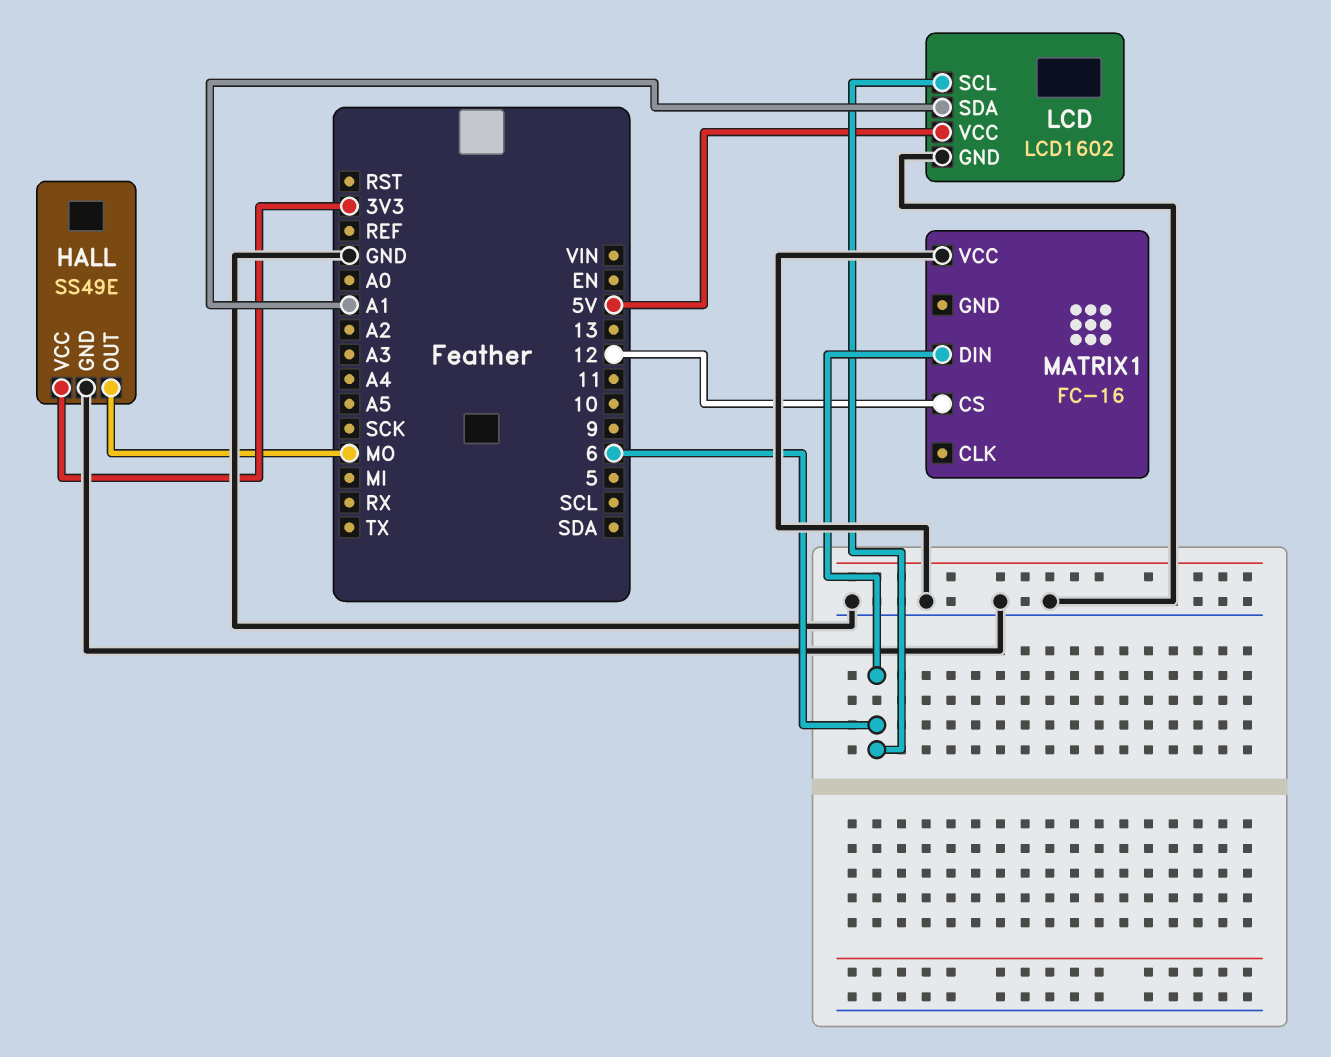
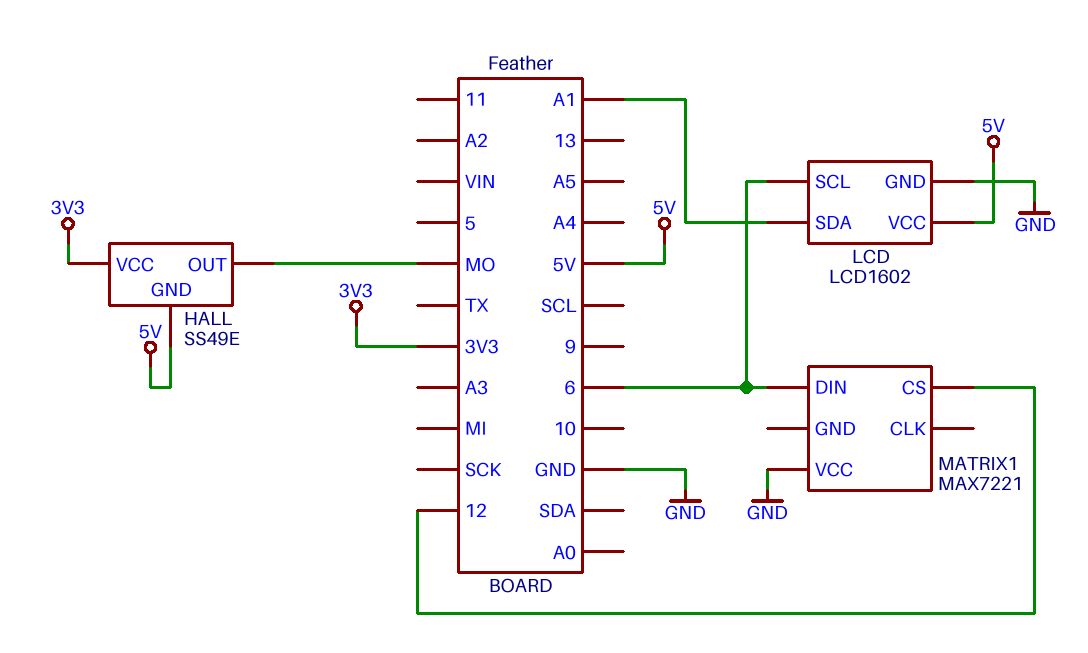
HALL pin GND: GND -> 5V
MATRIX1: FC-16 -> MAX7221

